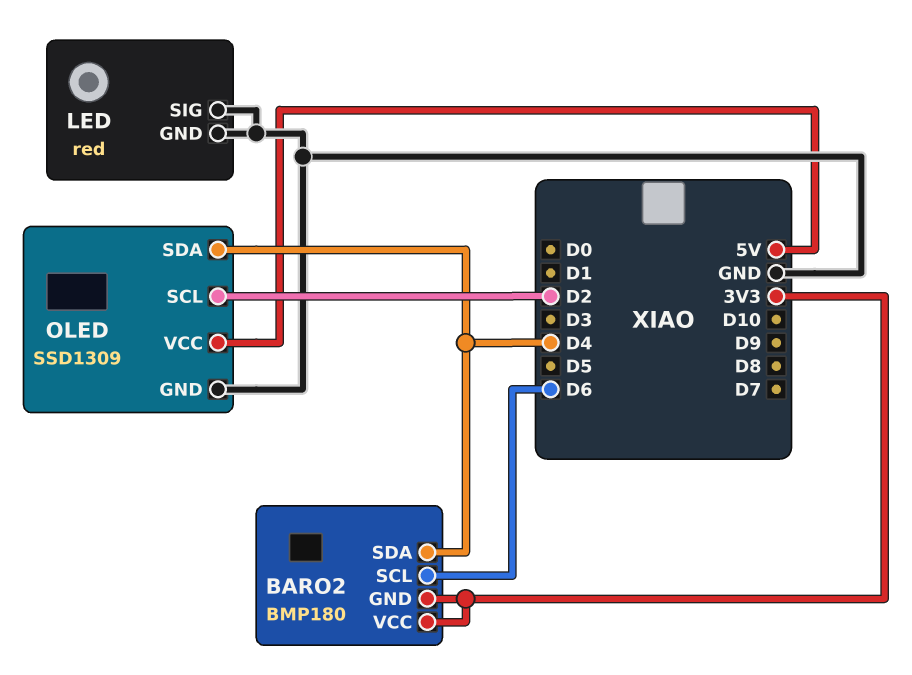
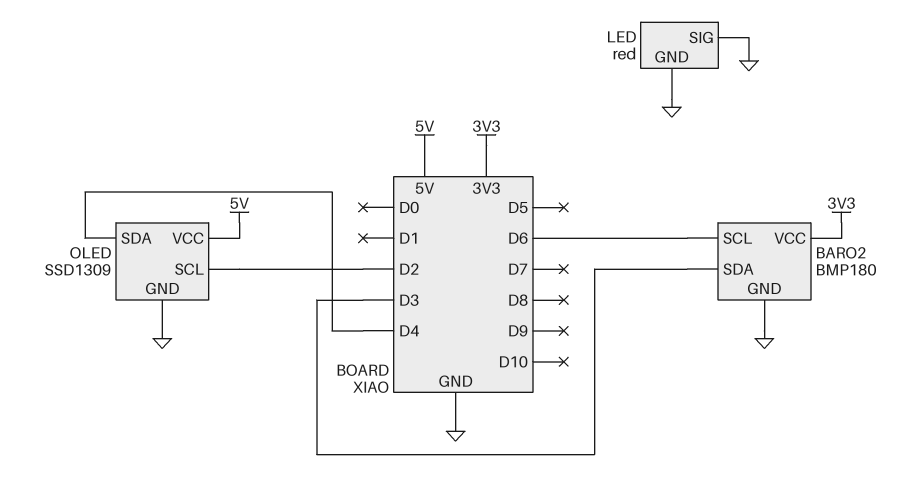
BARO2 pin GND: 3V3 -> GND
BARO2 pin SDA: D4 -> D3

